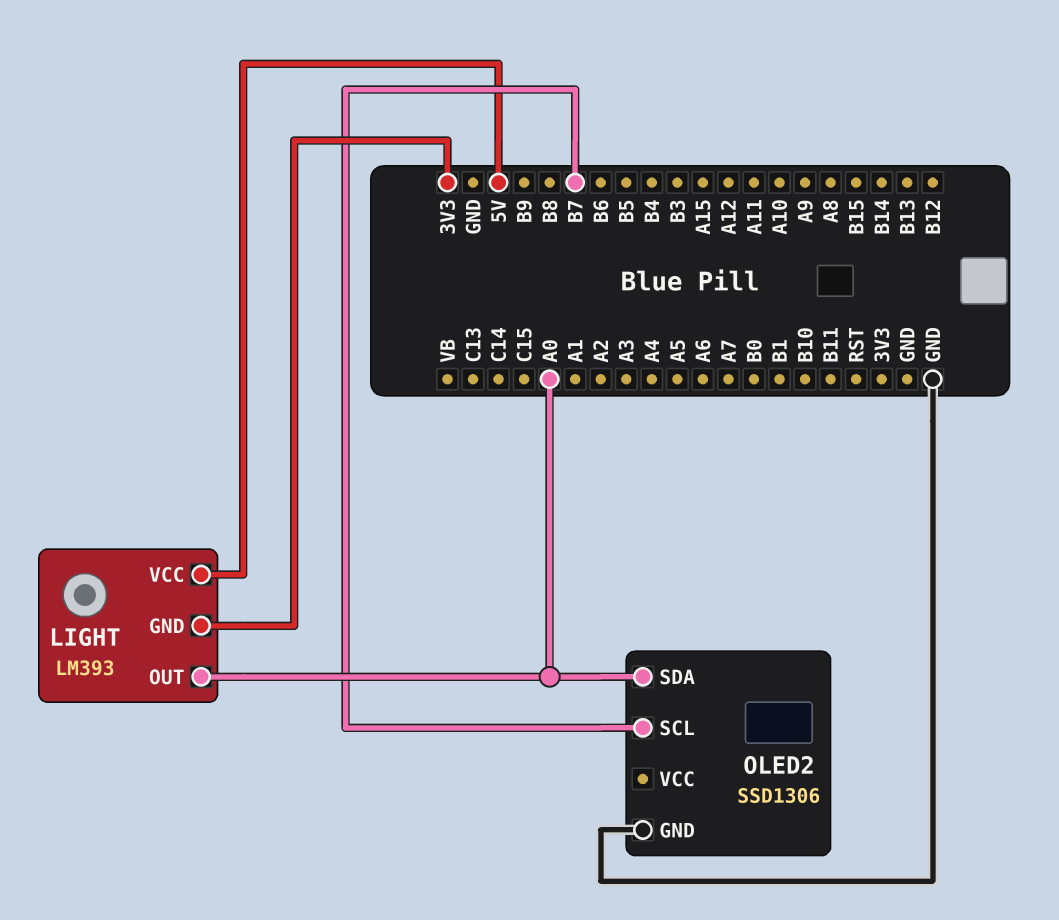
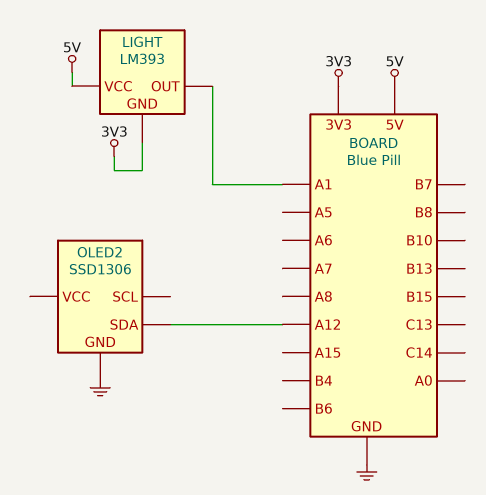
LIGHT pin OUT: A0 -> A1
OLED2 pin SCL: B7 -> none
OLED2 pin SDA: A0 -> A12

